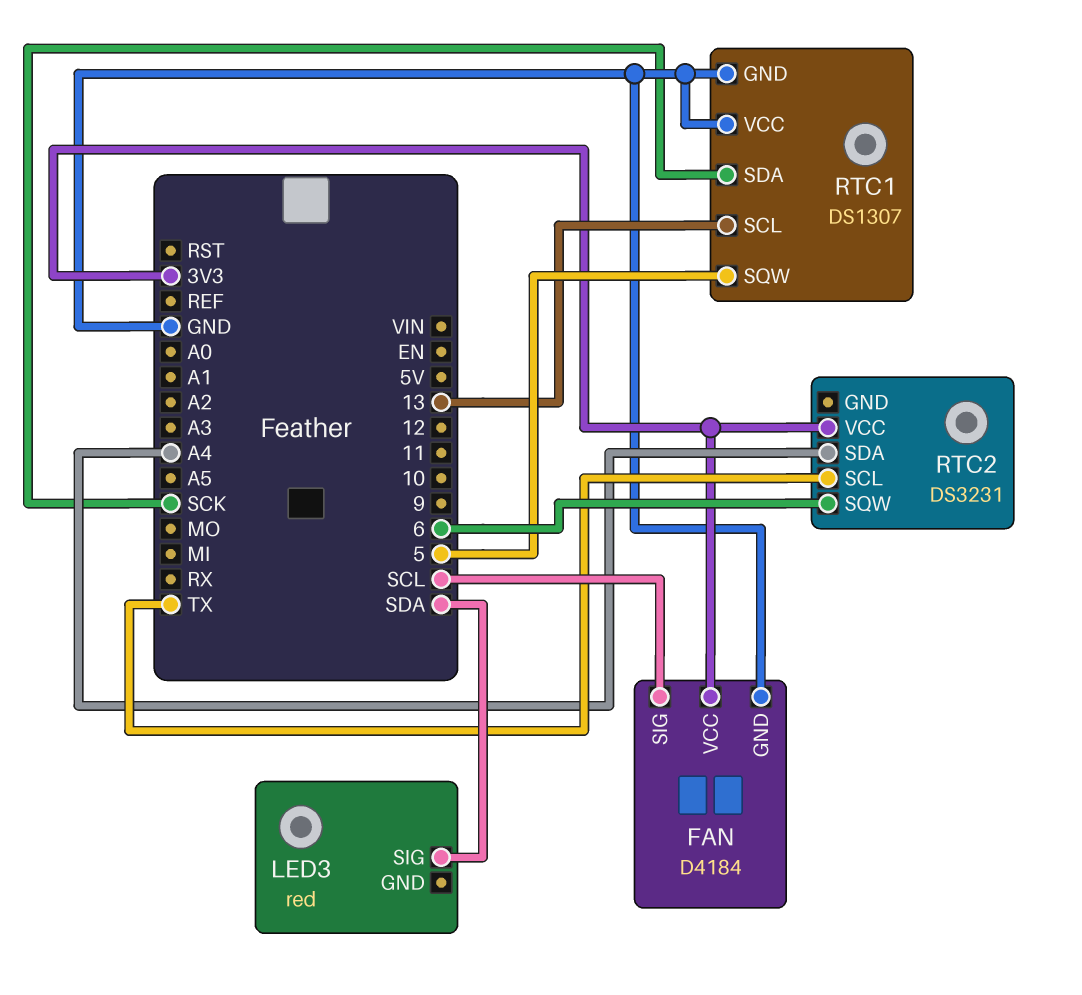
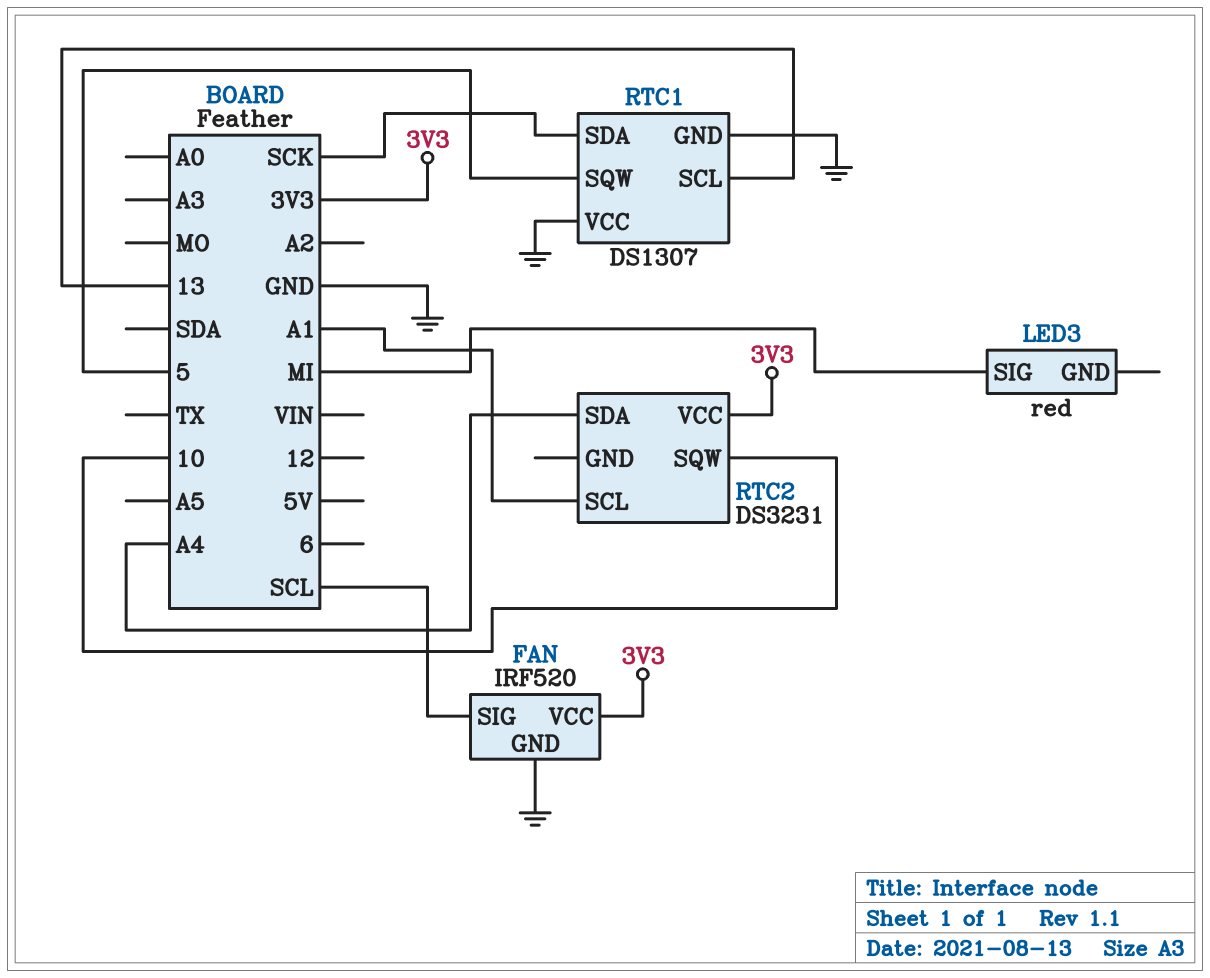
FAN: D4184 -> IRF520
LED3 pin SIG: SDA -> MI
RTC2 pin SCL: TX -> A1
RTC2 pin SQW: 6 -> 10

